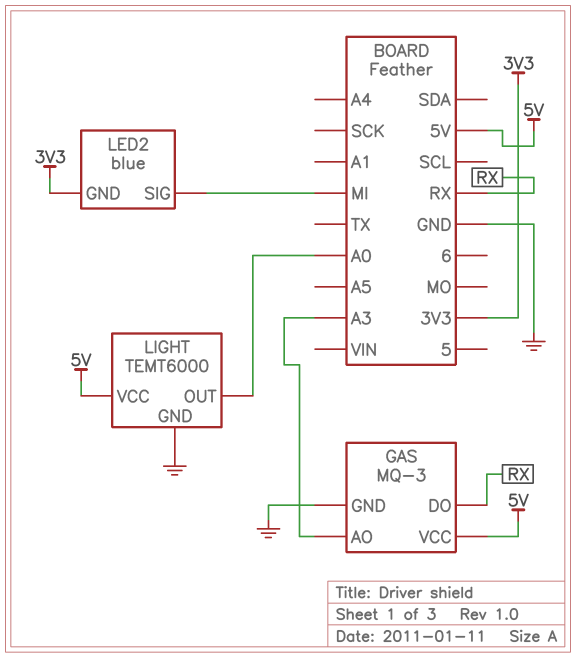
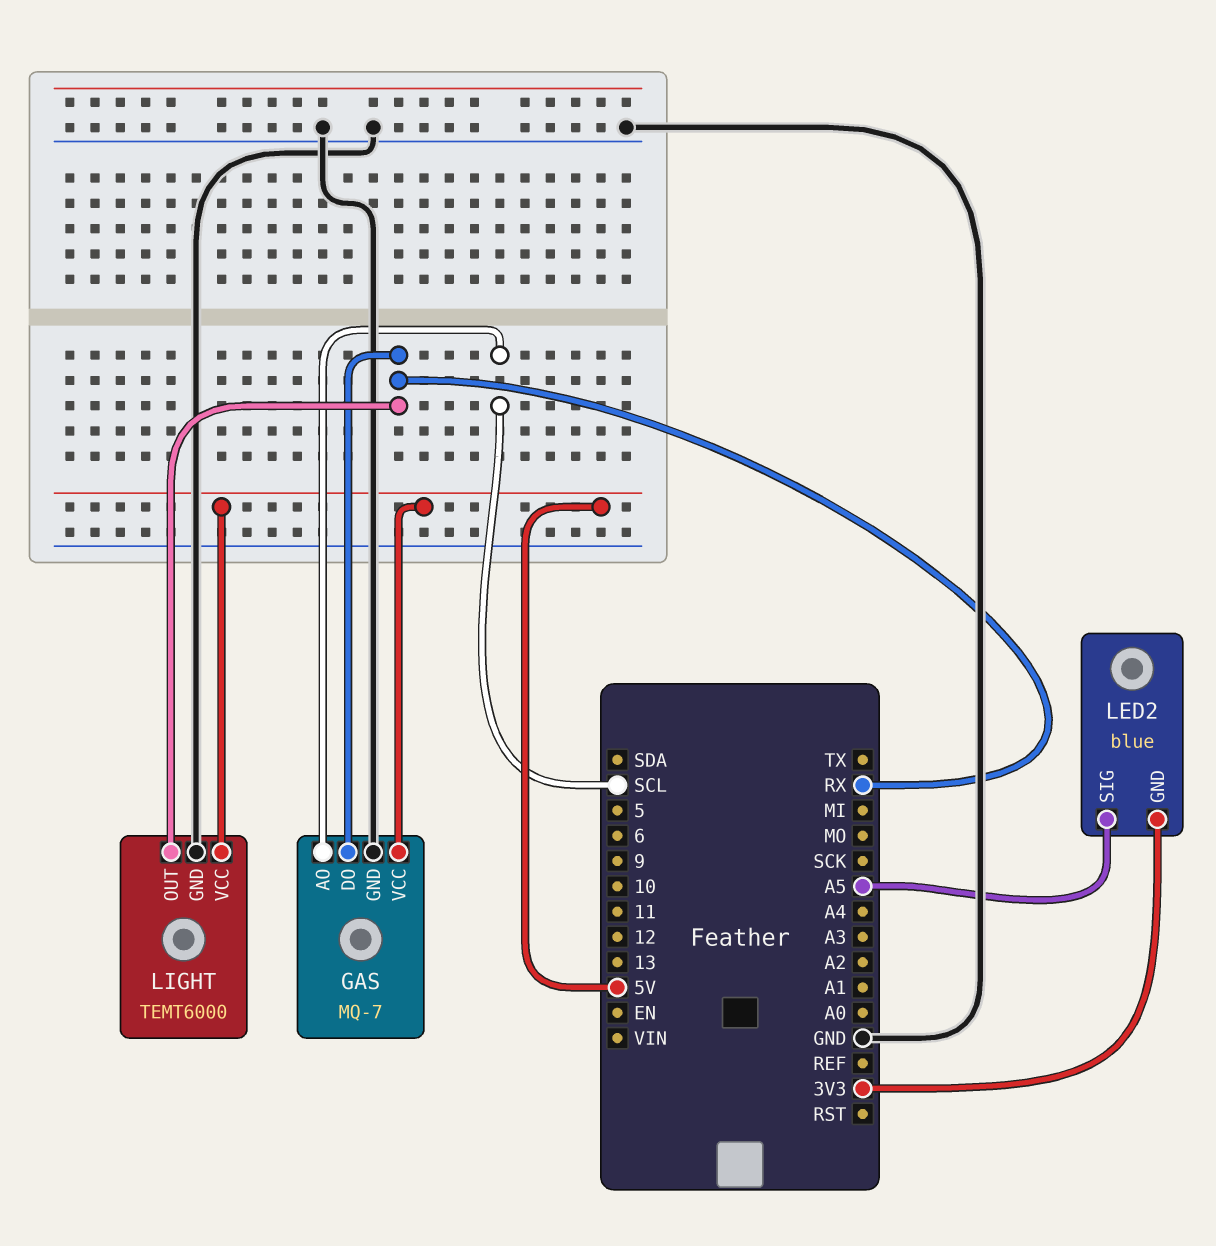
GAS: MQ-3 -> MQ-7
GAS pin AO: A3 -> SCL
LED2 pin SIG: MI -> A5
LIGHT pin OUT: A0 -> RX

